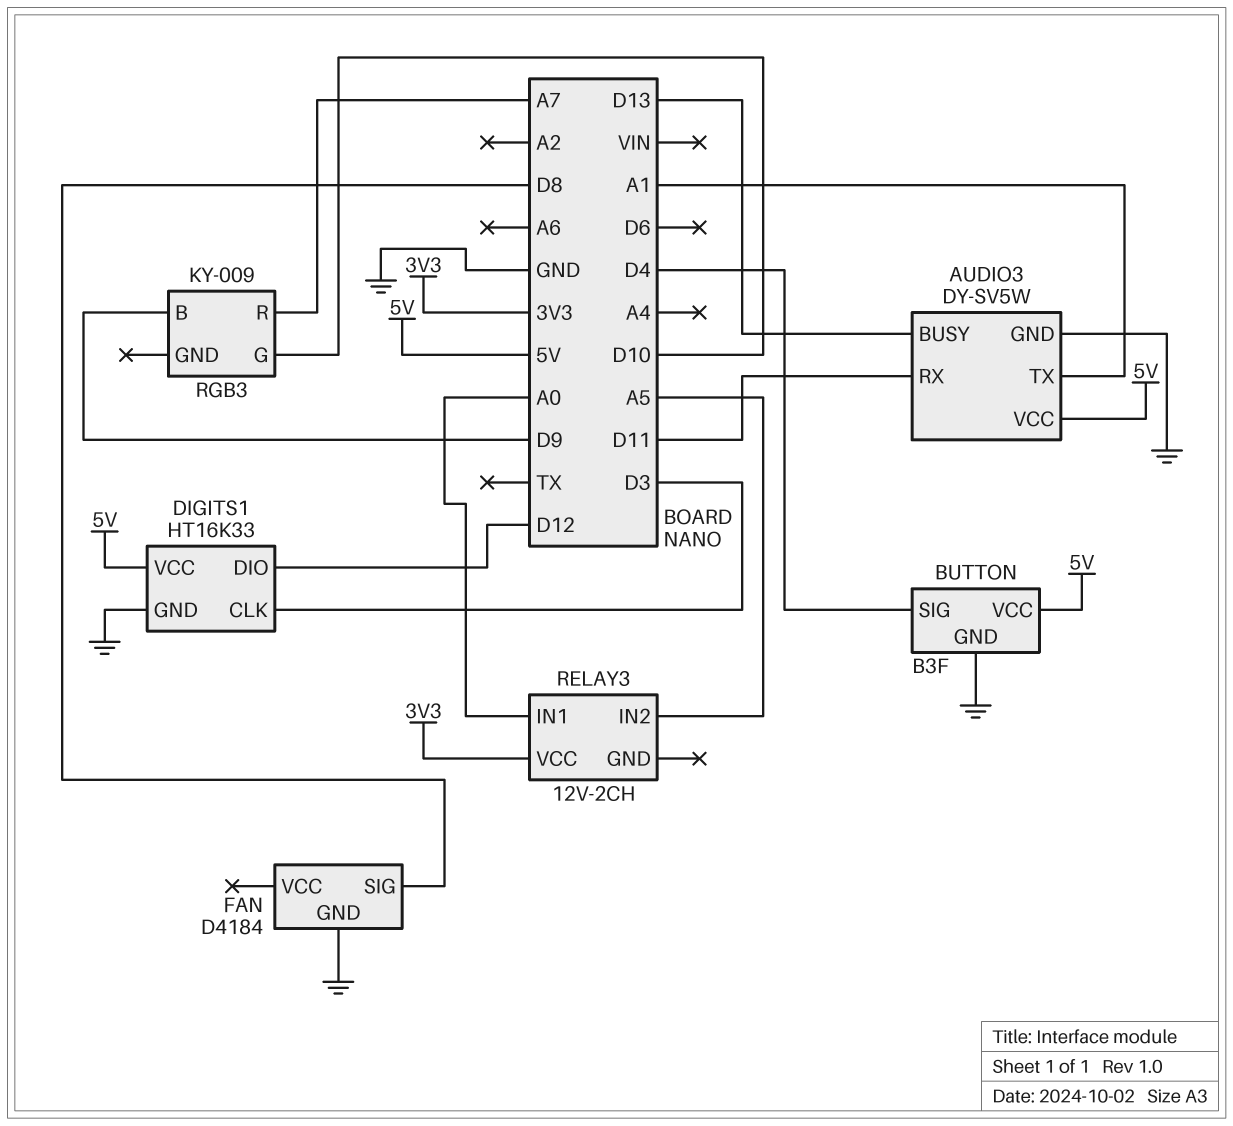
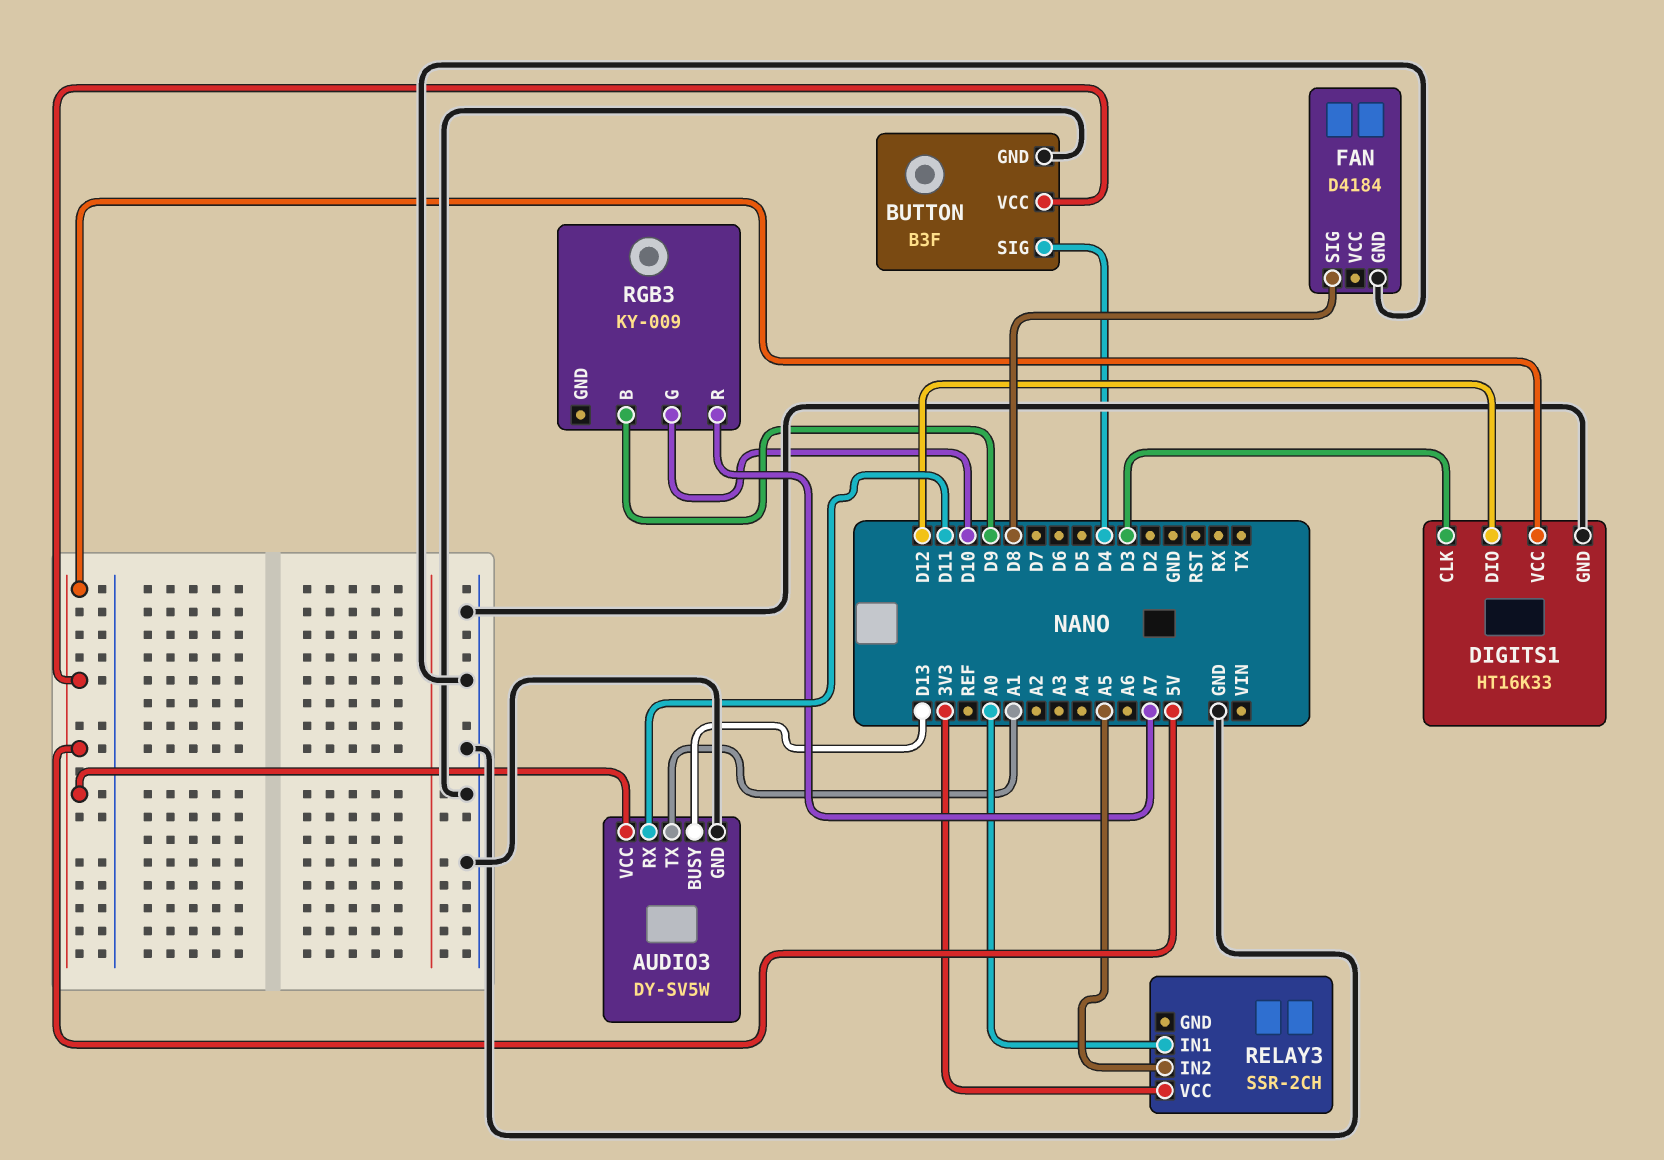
RELAY3: 12V-2CH -> SSR-2CH

